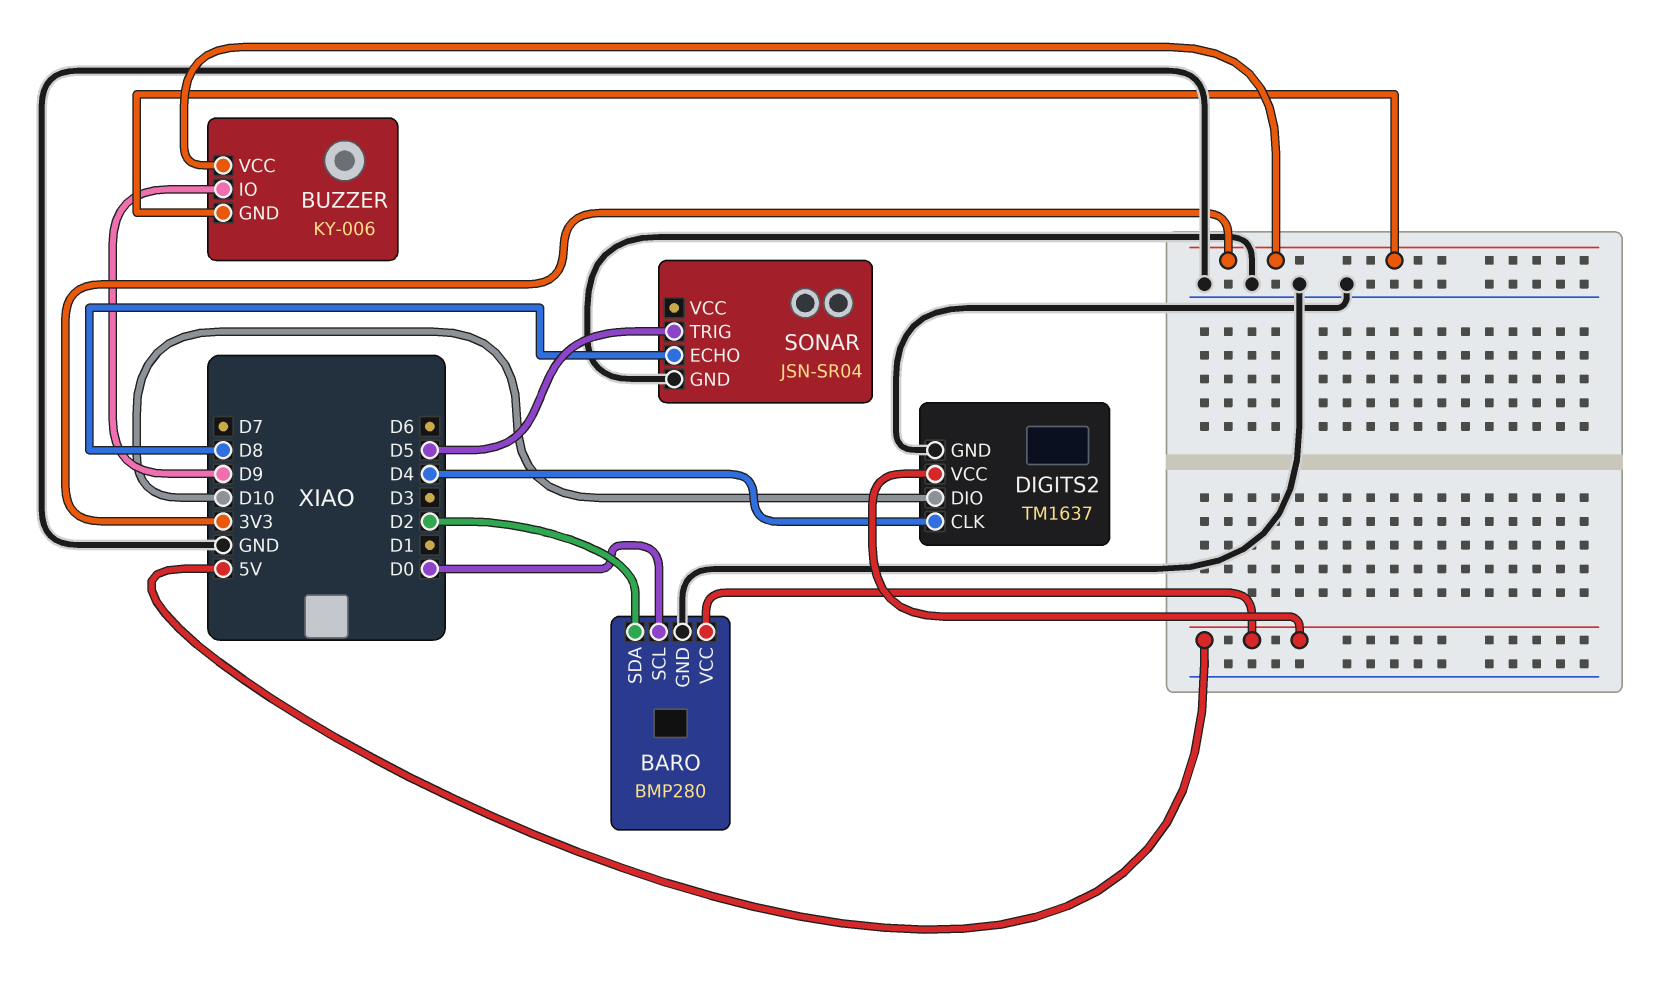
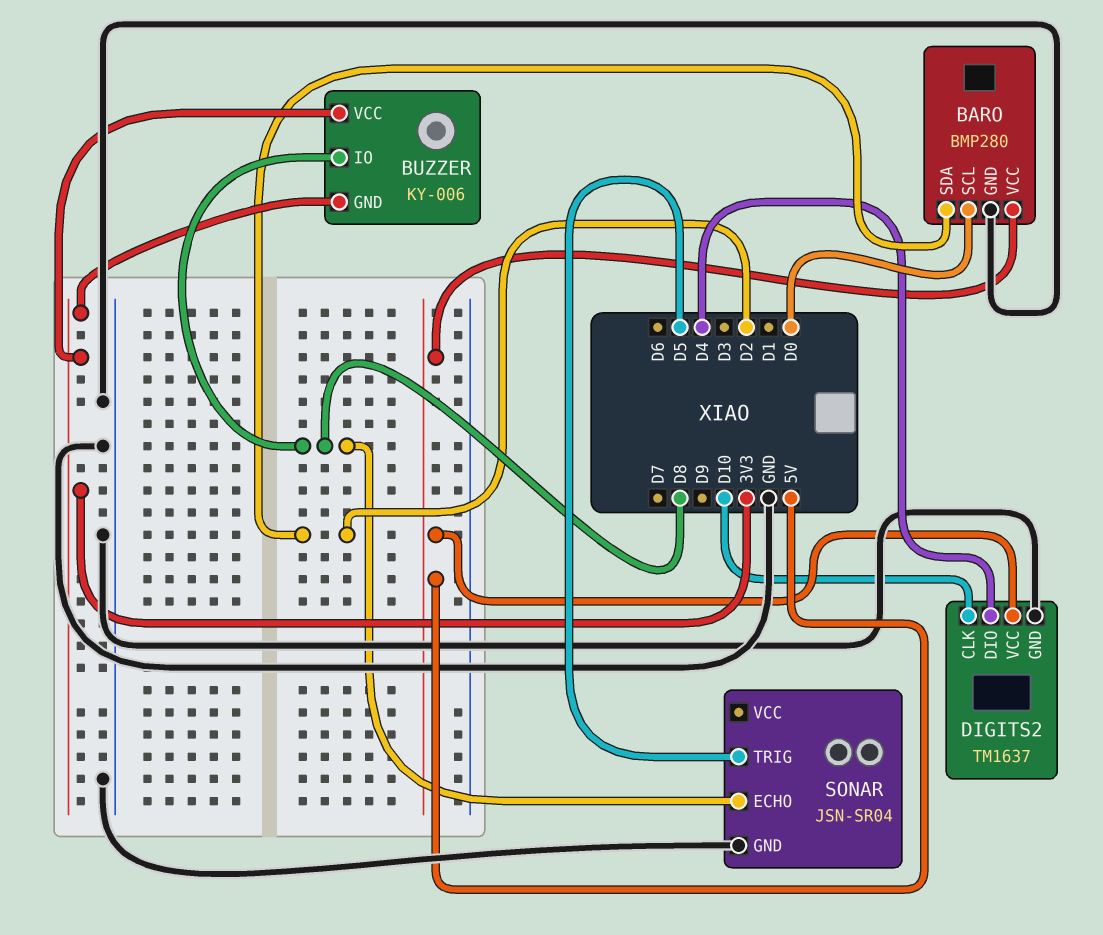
BUZZER pin IO: D9 -> D8
DIGITS2 pin CLK: D4 -> D10
DIGITS2 pin DIO: D10 -> D4

